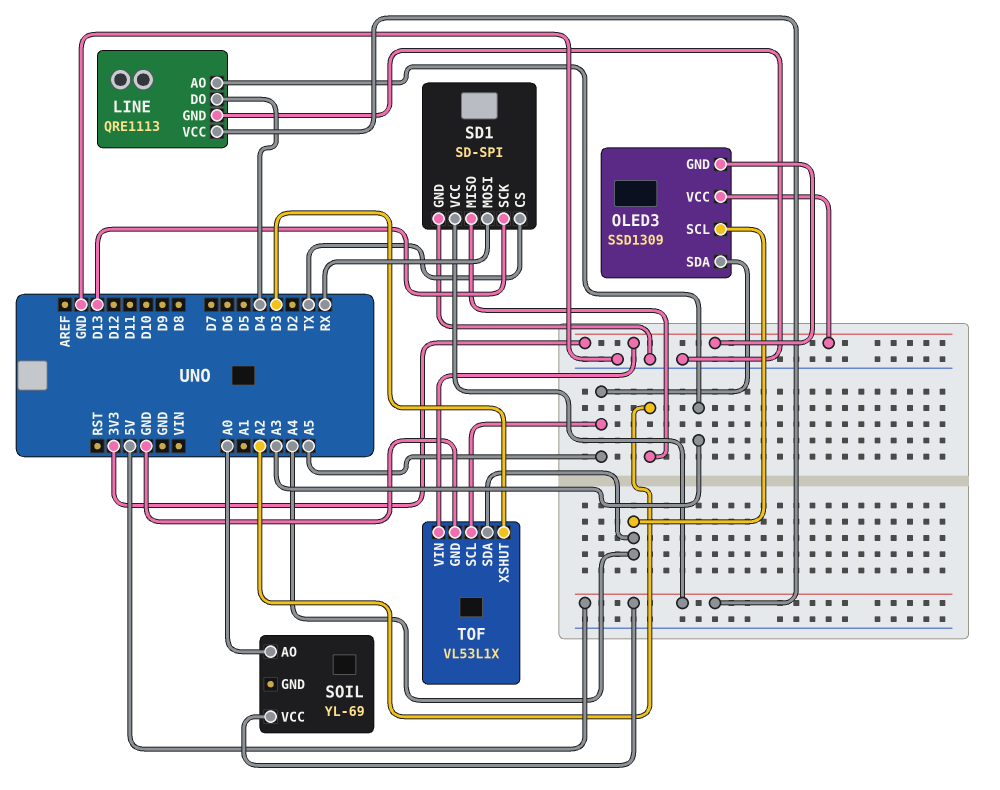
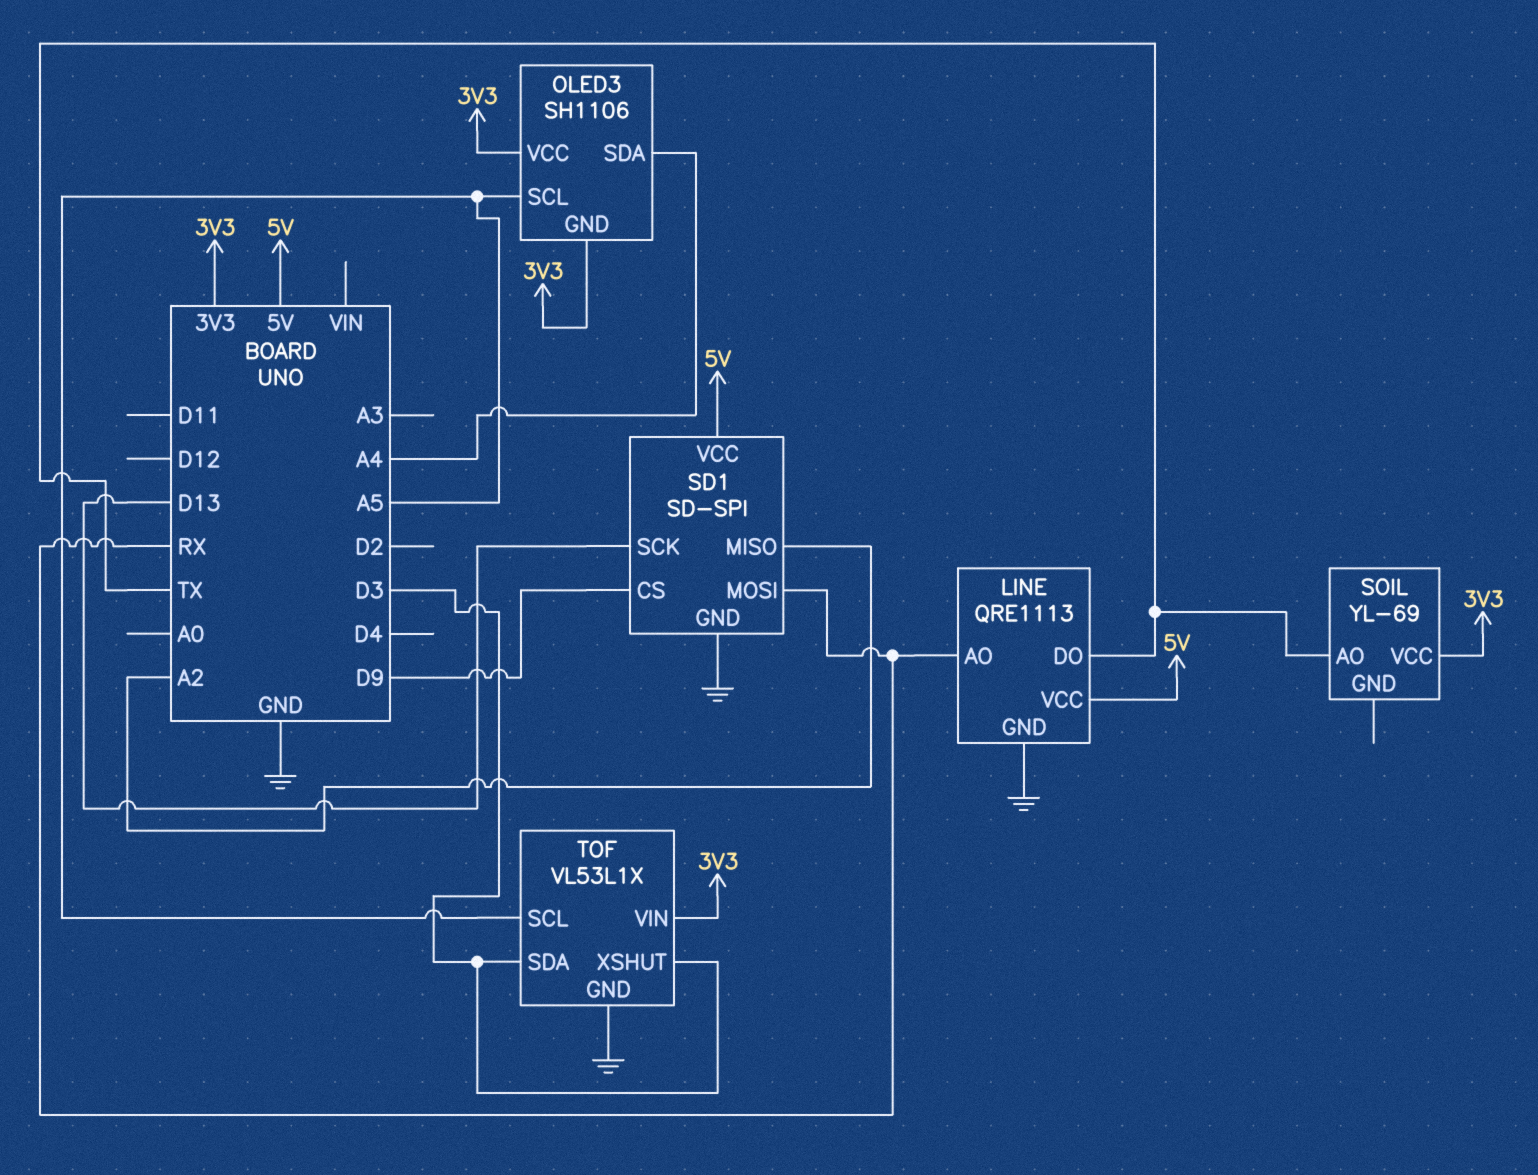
LINE pin AO: A3 -> RX
LINE pin DO: D4 -> TX
OLED3: SSD1309 -> SH1106
OLED3 pin SCL: A4 -> A5
OLED3 pin SDA: A5 -> A4
SD1 pin CS: TX -> D9
SOIL pin AO: A0 -> TX
SOIL pin VCC: 5V -> 3V3
TOF pin SDA: A4 -> D3

